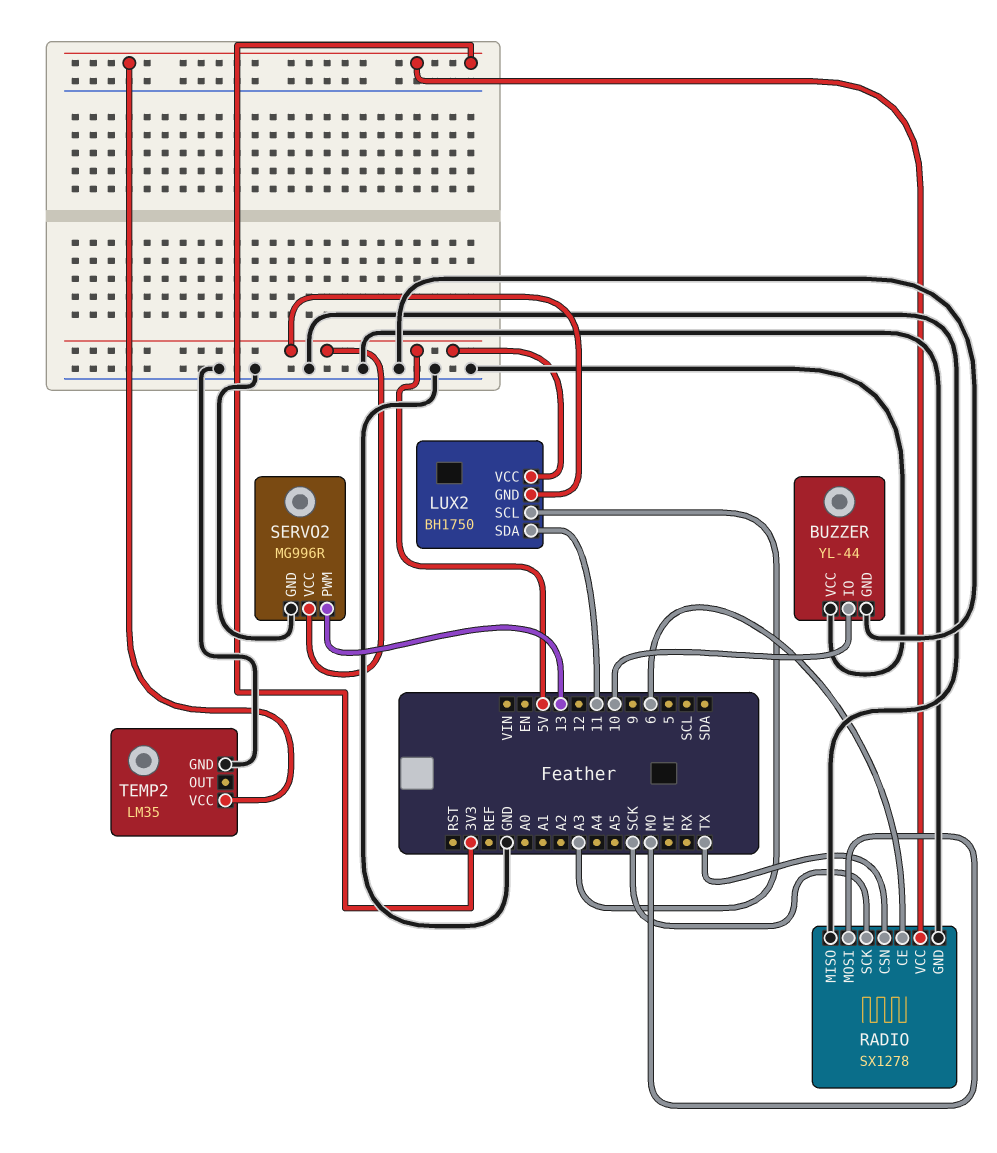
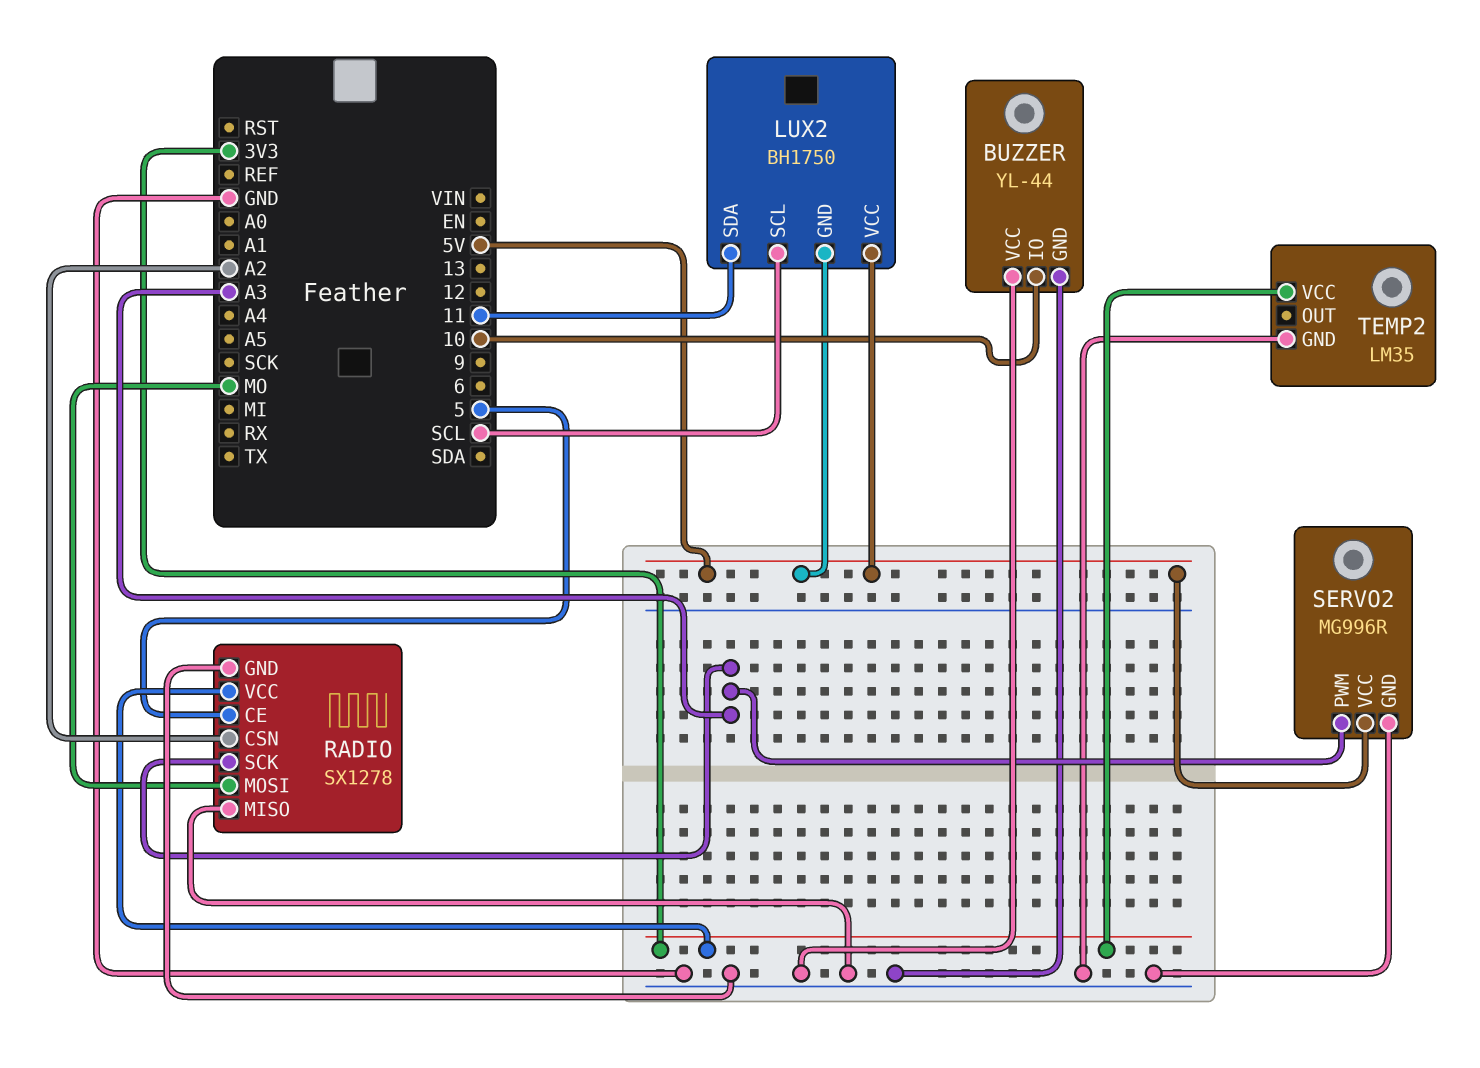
LUX2 pin SCL: A3 -> SCL
RADIO pin CE: 6 -> 5
RADIO pin CSN: TX -> A2
RADIO pin SCK: SCK -> A3
SERVO2 pin PWM: 13 -> A3

